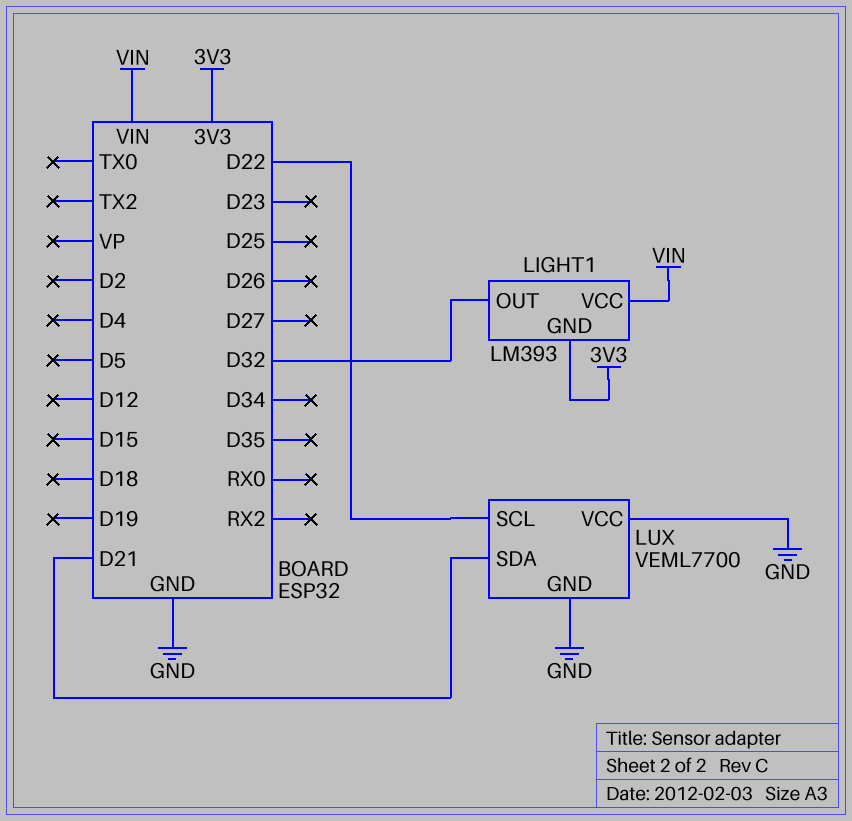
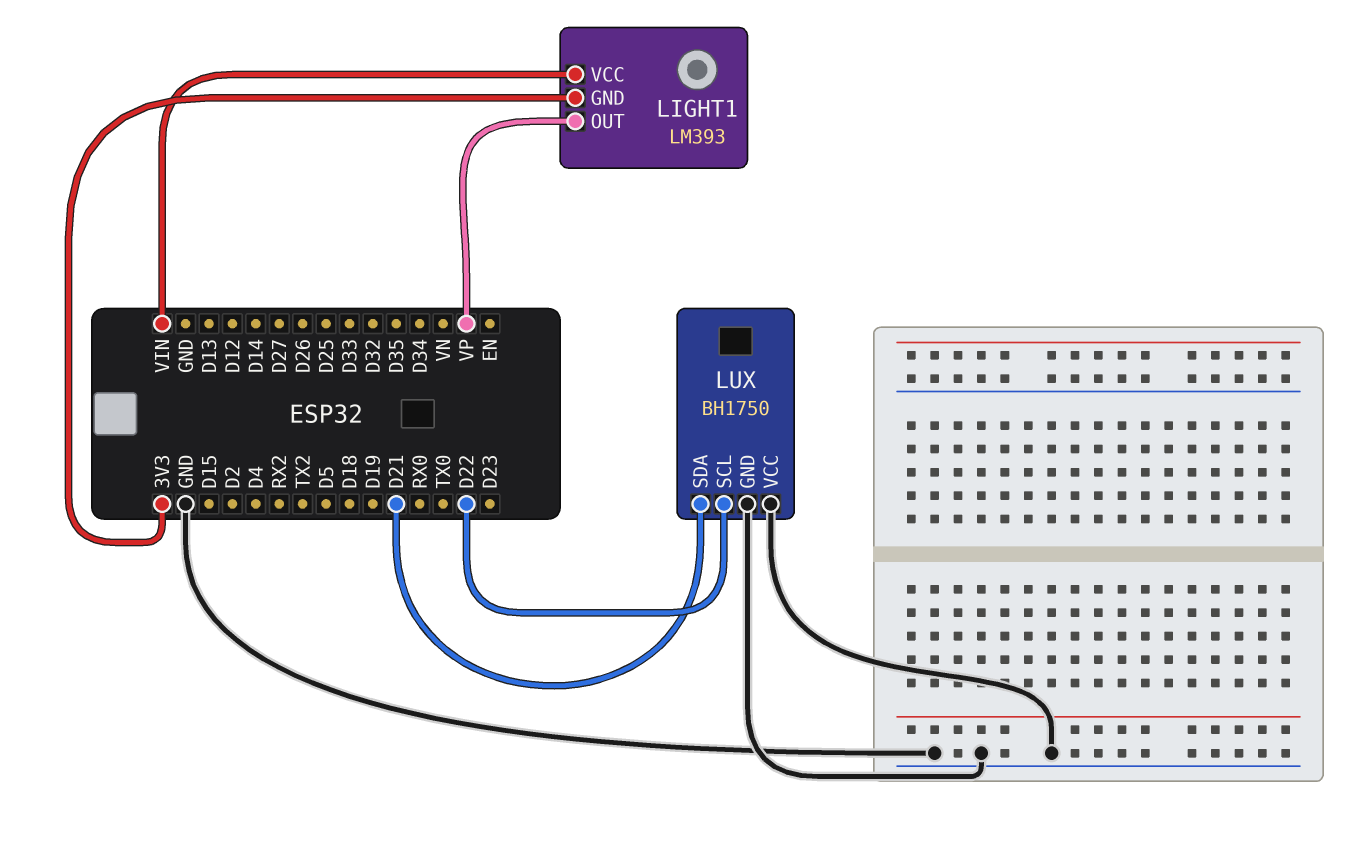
LIGHT1 pin OUT: D32 -> VP
LUX: VEML7700 -> BH1750

